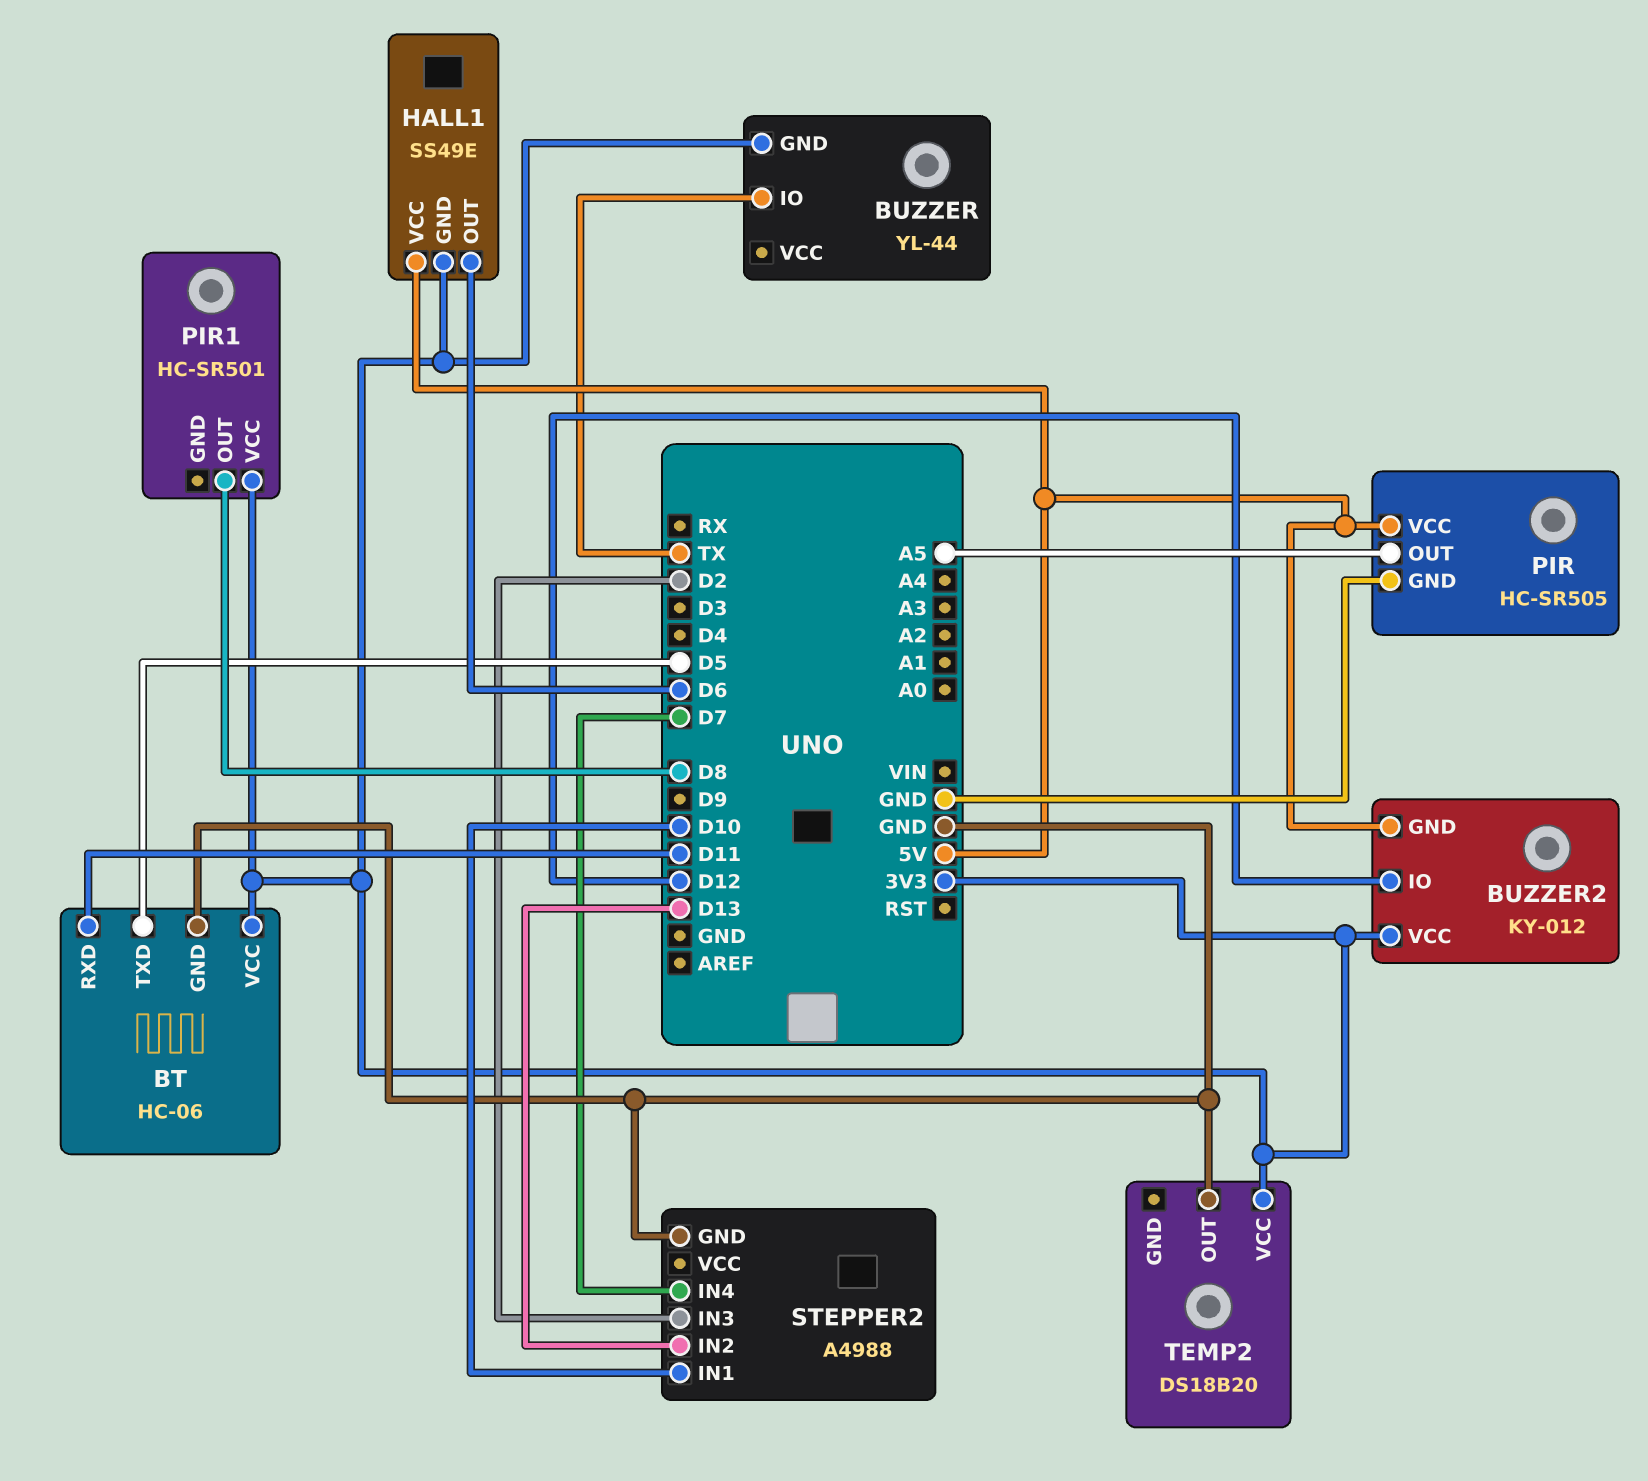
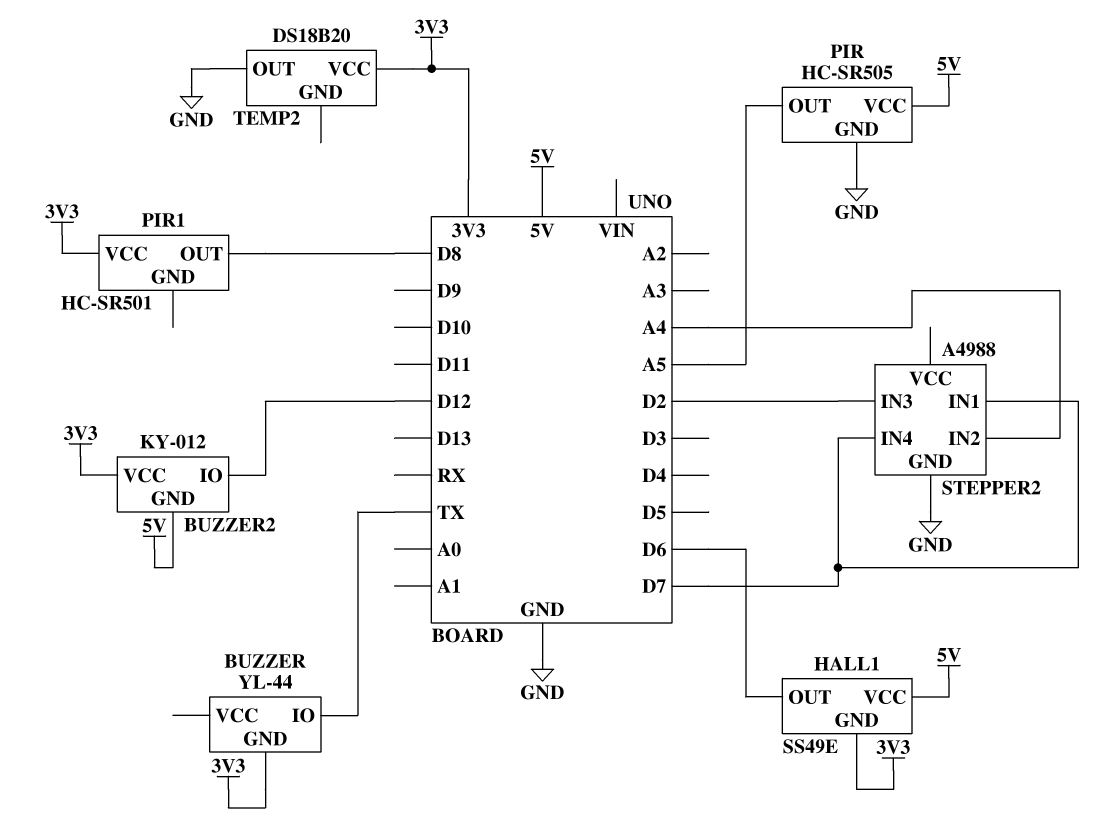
BT: HC-06 -> none
BT pin GND: GND -> none
BT pin RXD: D11 -> none
BT pin TXD: D5 -> none
BT pin VCC: 3V3 -> none
STEPPER2 pin IN1: D10 -> D7
STEPPER2 pin IN2: D13 -> A4

